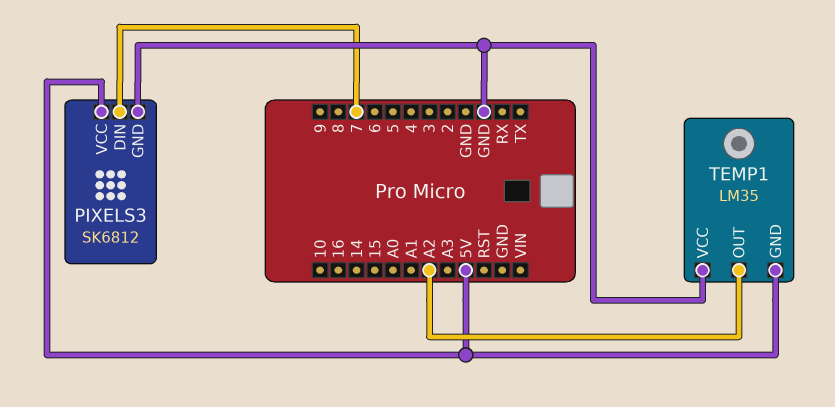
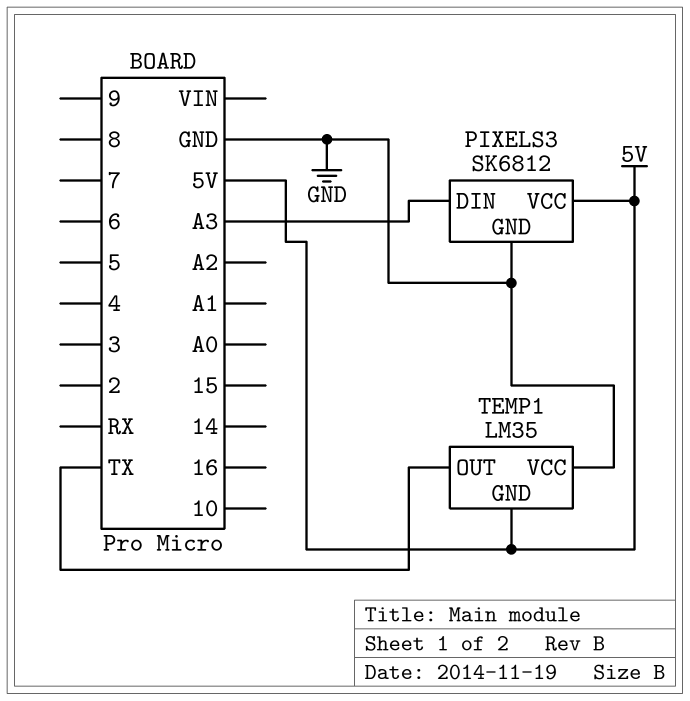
PIXELS3 pin DIN: 7 -> A3
TEMP1 pin OUT: A2 -> TX

